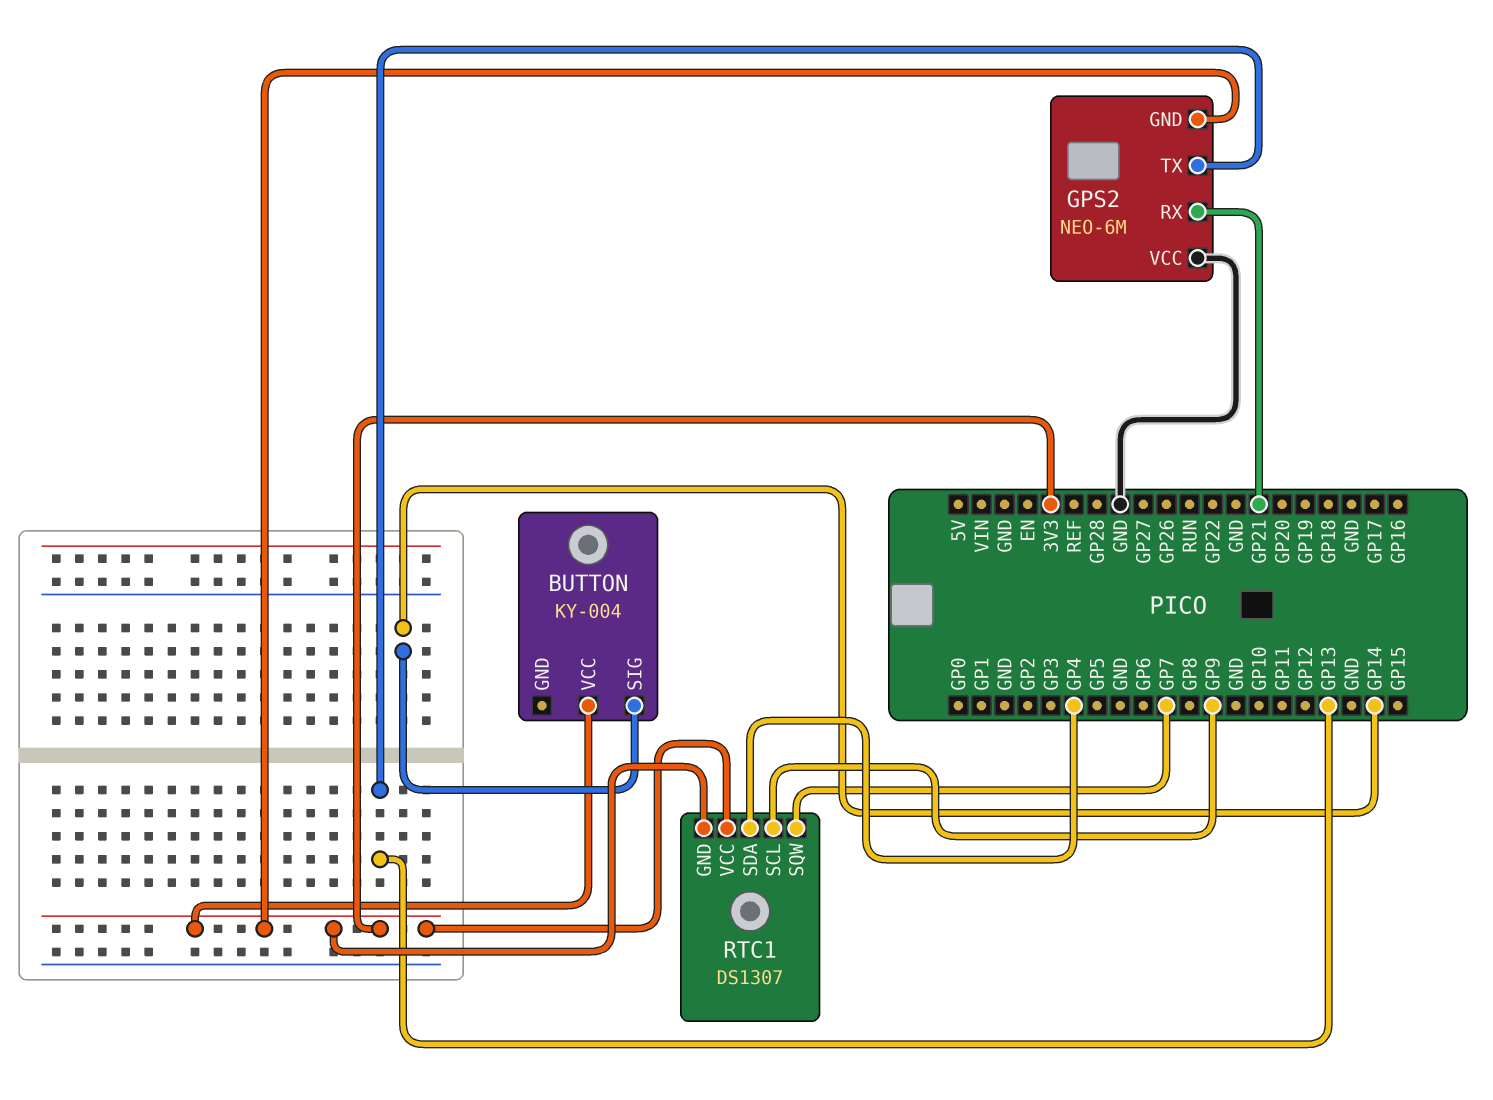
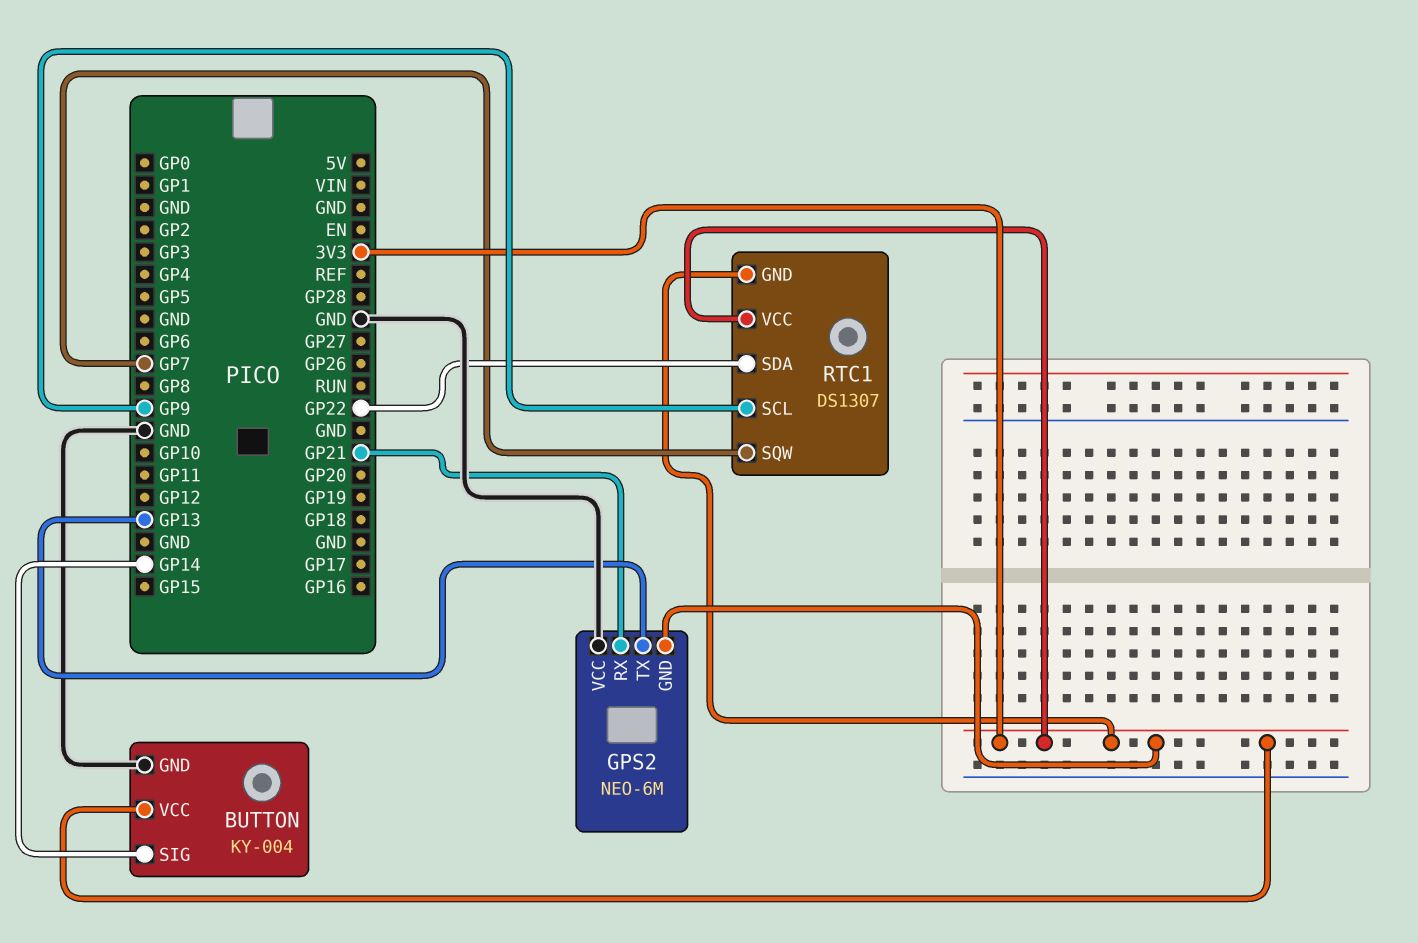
BUTTON pin GND: none -> GND
RTC1 pin SDA: GP4 -> GP22

